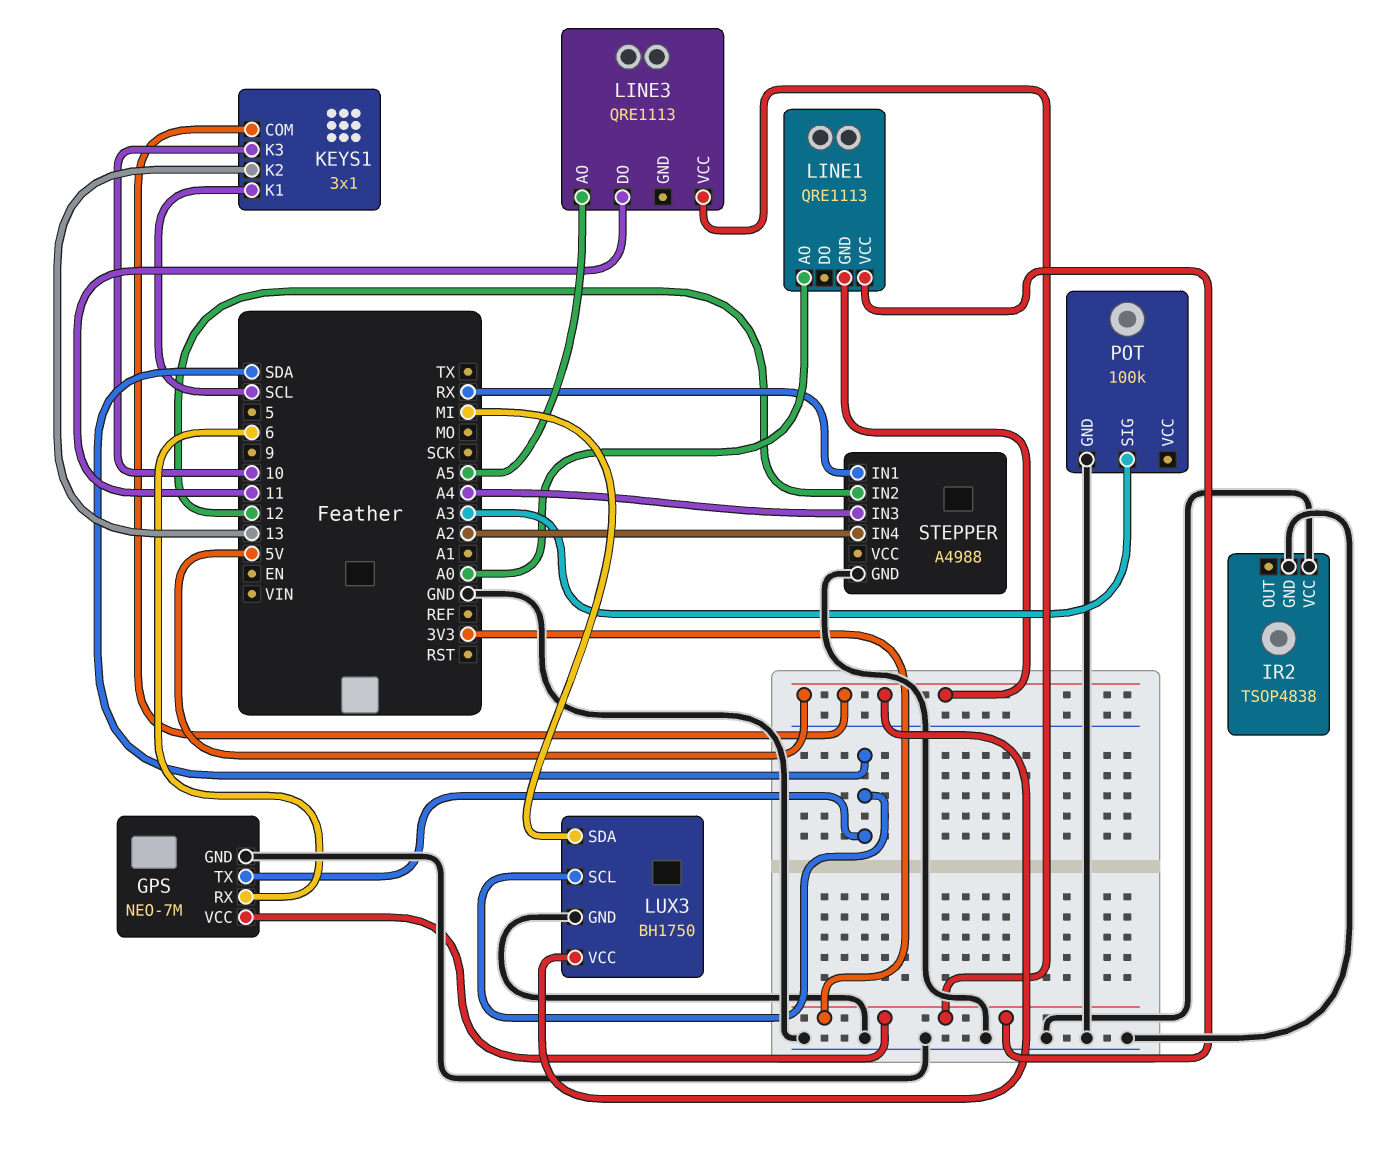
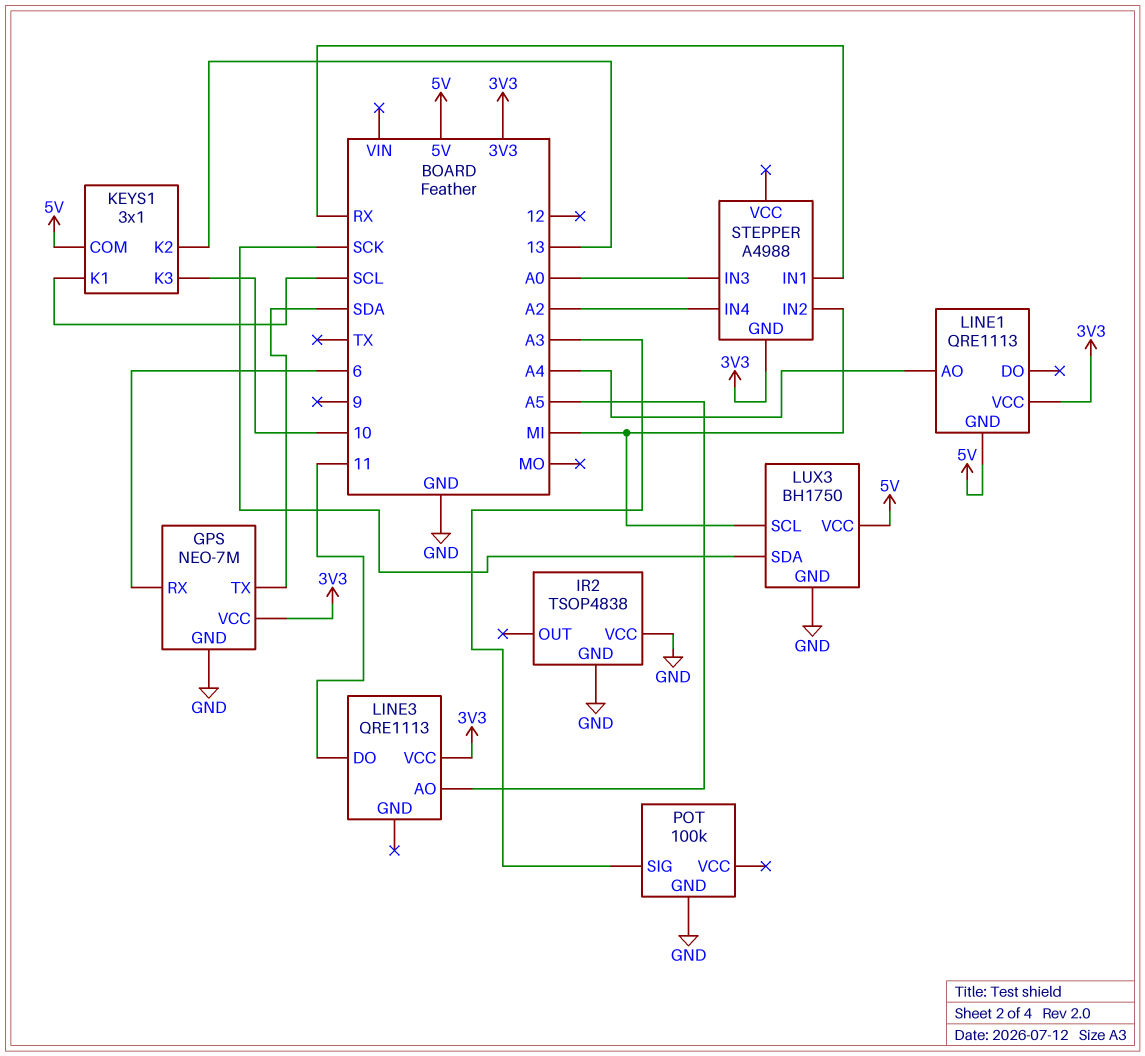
LINE1 pin AO: A0 -> A4
LUX3 pin SCL: SDA -> MI
LUX3 pin SDA: MI -> SCK
STEPPER pin GND: GND -> 3V3
STEPPER pin IN2: 12 -> MI
STEPPER pin IN3: A4 -> A0

